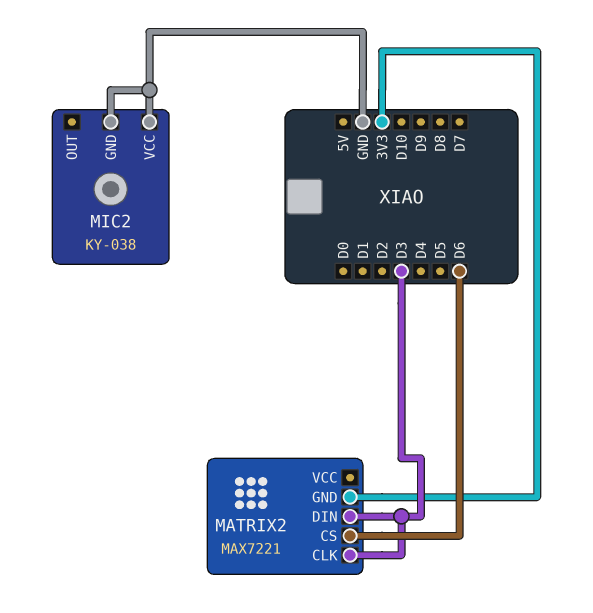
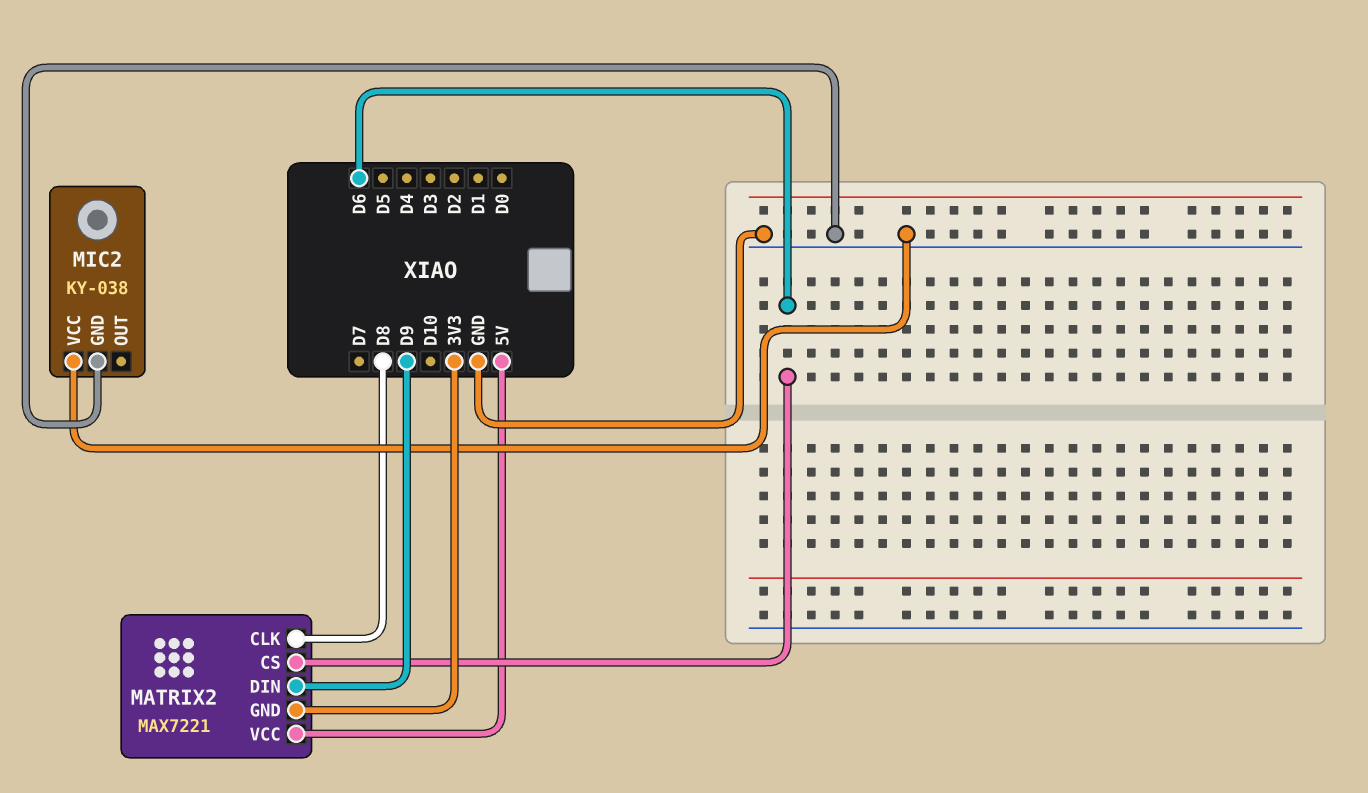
MATRIX2 pin CLK: D3 -> D8
MATRIX2 pin DIN: D3 -> D9
MATRIX2 pin VCC: none -> 5V

